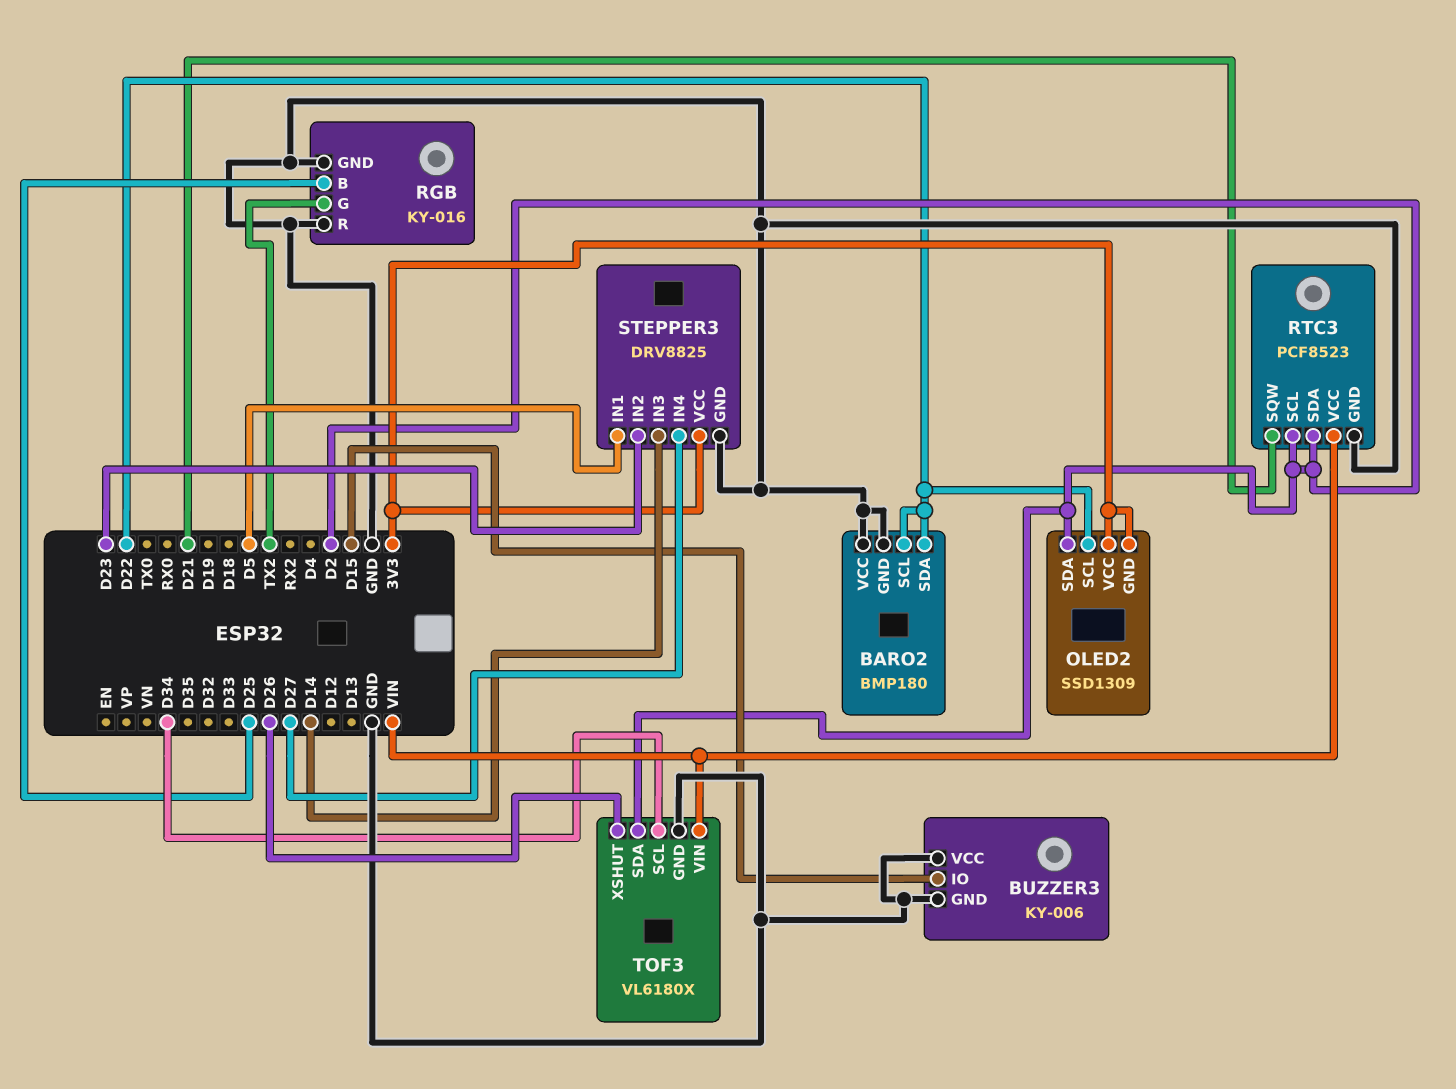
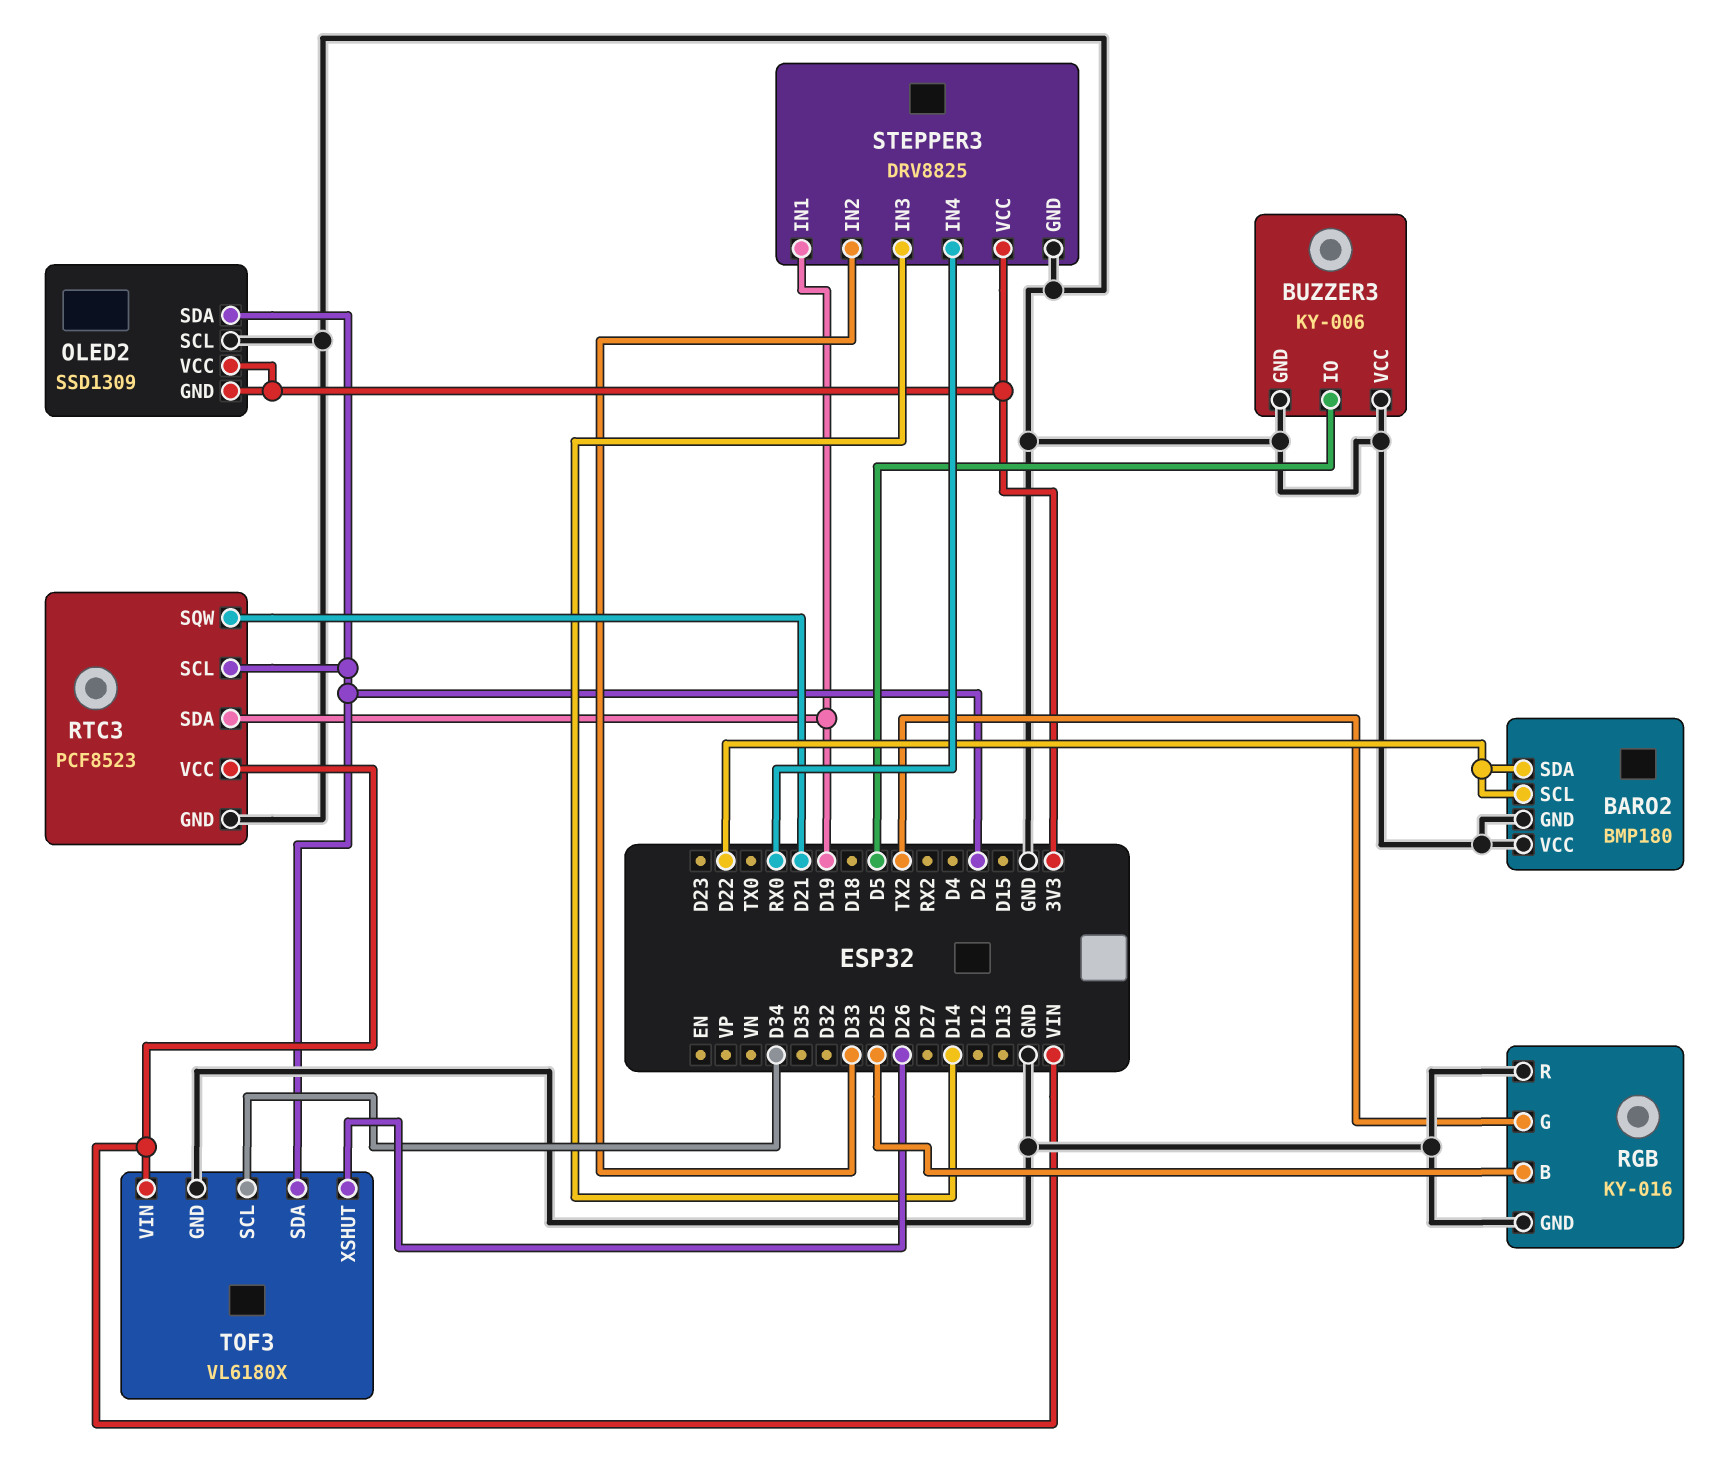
BUZZER3 pin IO: D15 -> D5
OLED2 pin SCL: D22 -> GND
RTC3 pin SDA: D2 -> D19
STEPPER3 pin IN1: D5 -> D19
STEPPER3 pin IN2: D23 -> D33
STEPPER3 pin IN4: D27 -> RX0

